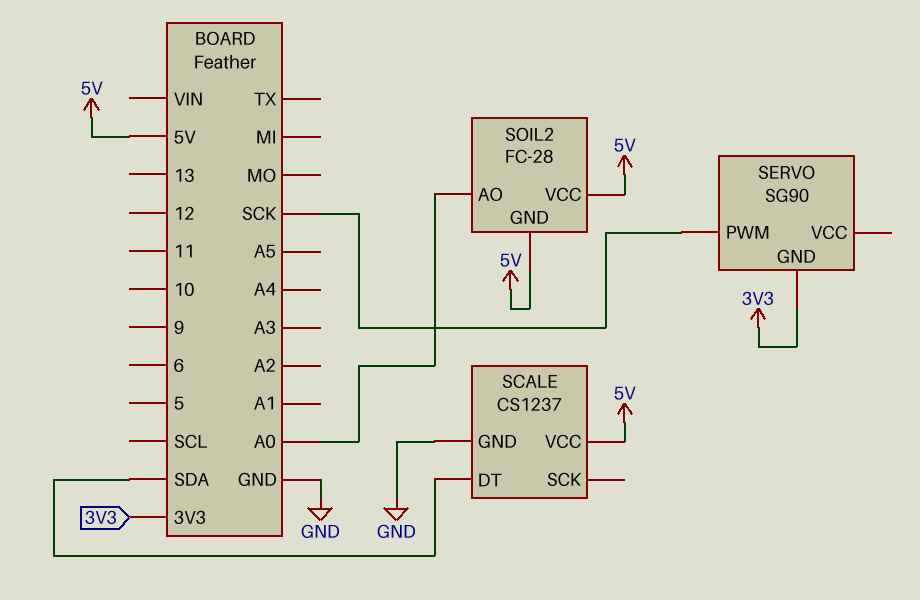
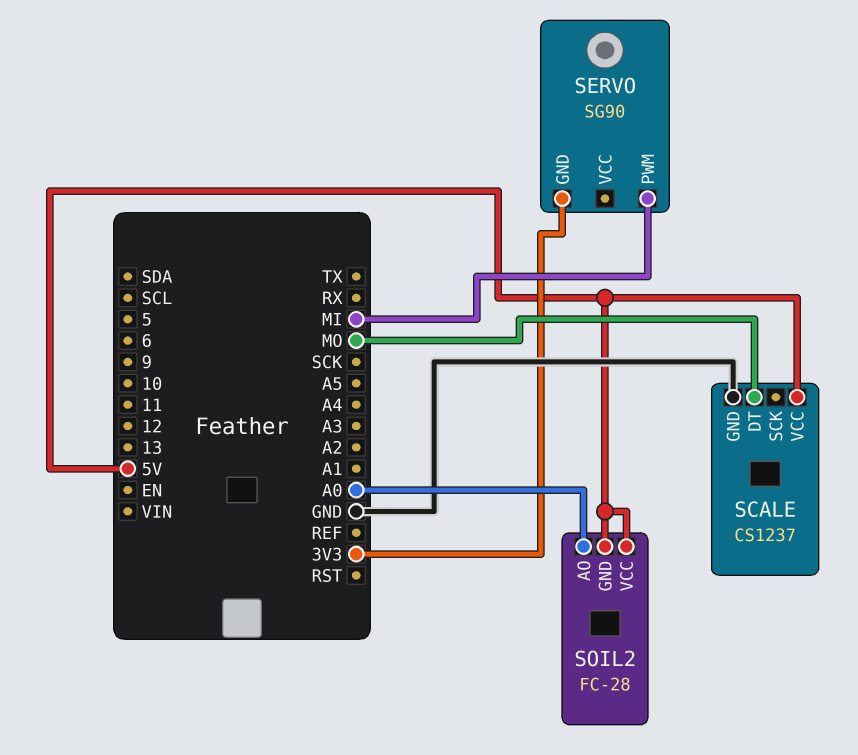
SCALE pin DT: SDA -> MO
SERVO pin PWM: SCK -> MI

